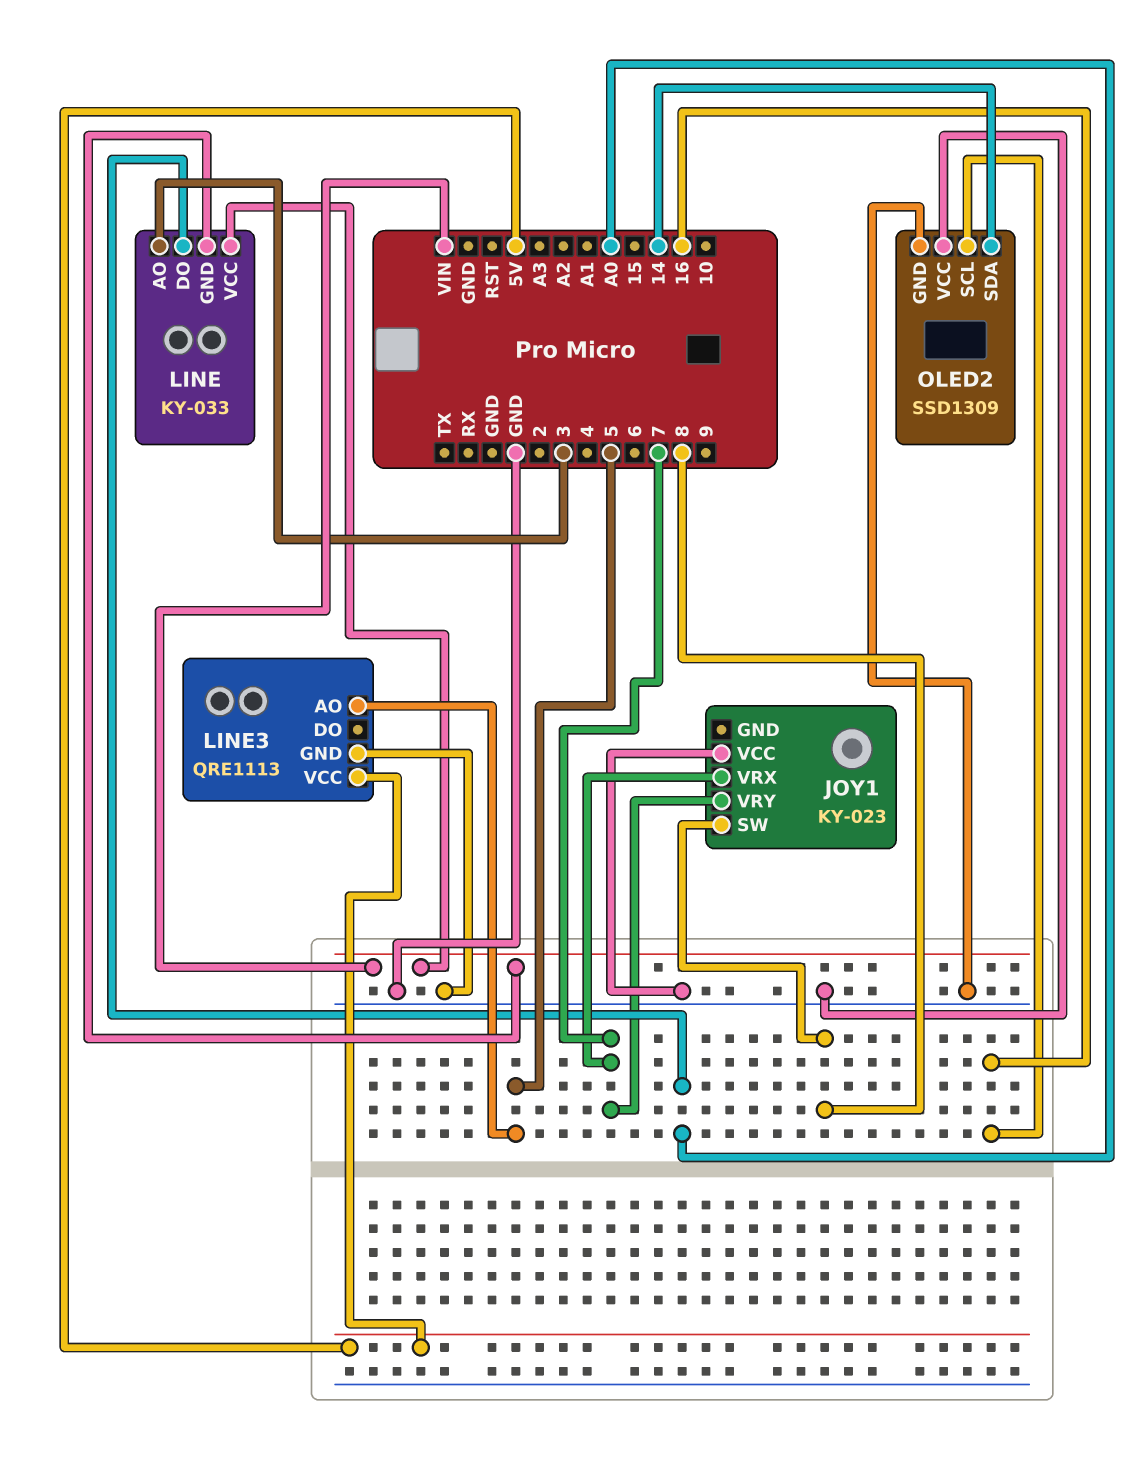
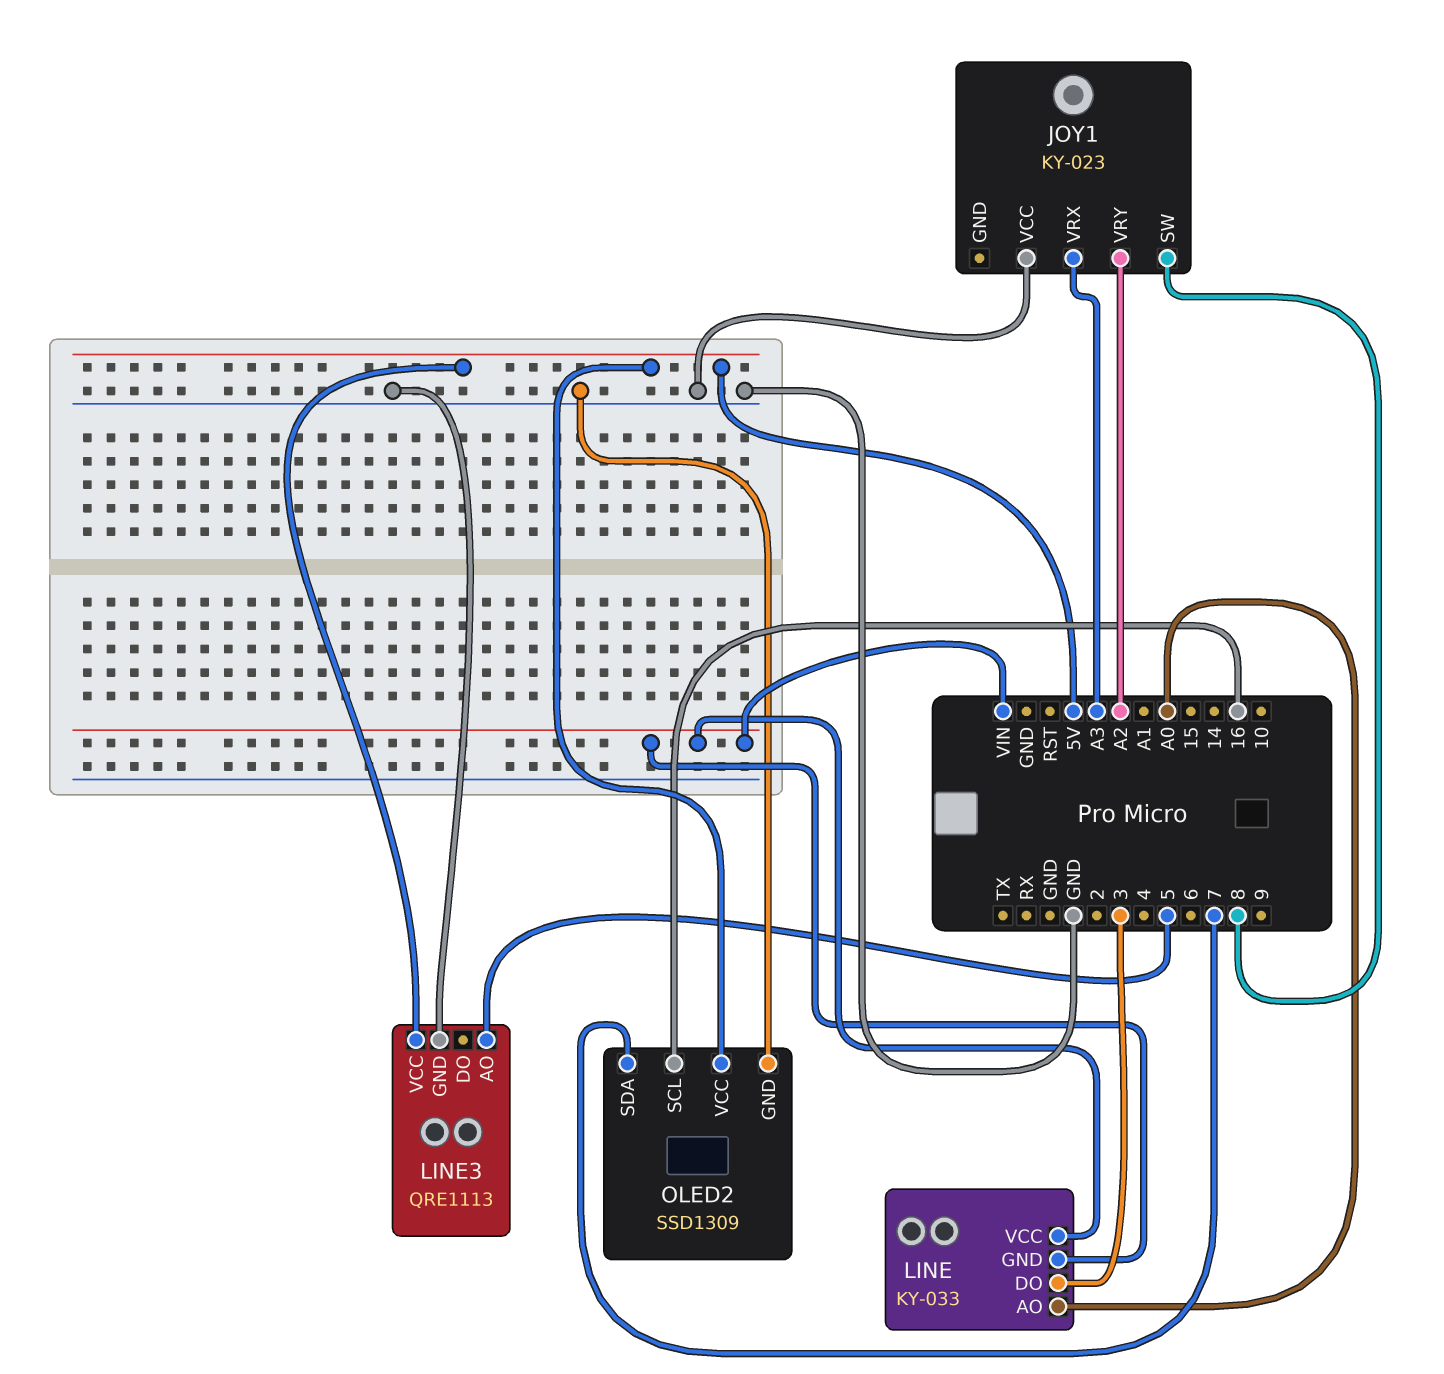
JOY1 pin VRX: 7 -> A3
JOY1 pin VRY: 7 -> A2
LINE pin AO: 3 -> A0
LINE pin DO: A0 -> 3
OLED2 pin SDA: 14 -> 7
OLED2 pin VCC: GND -> 5V

